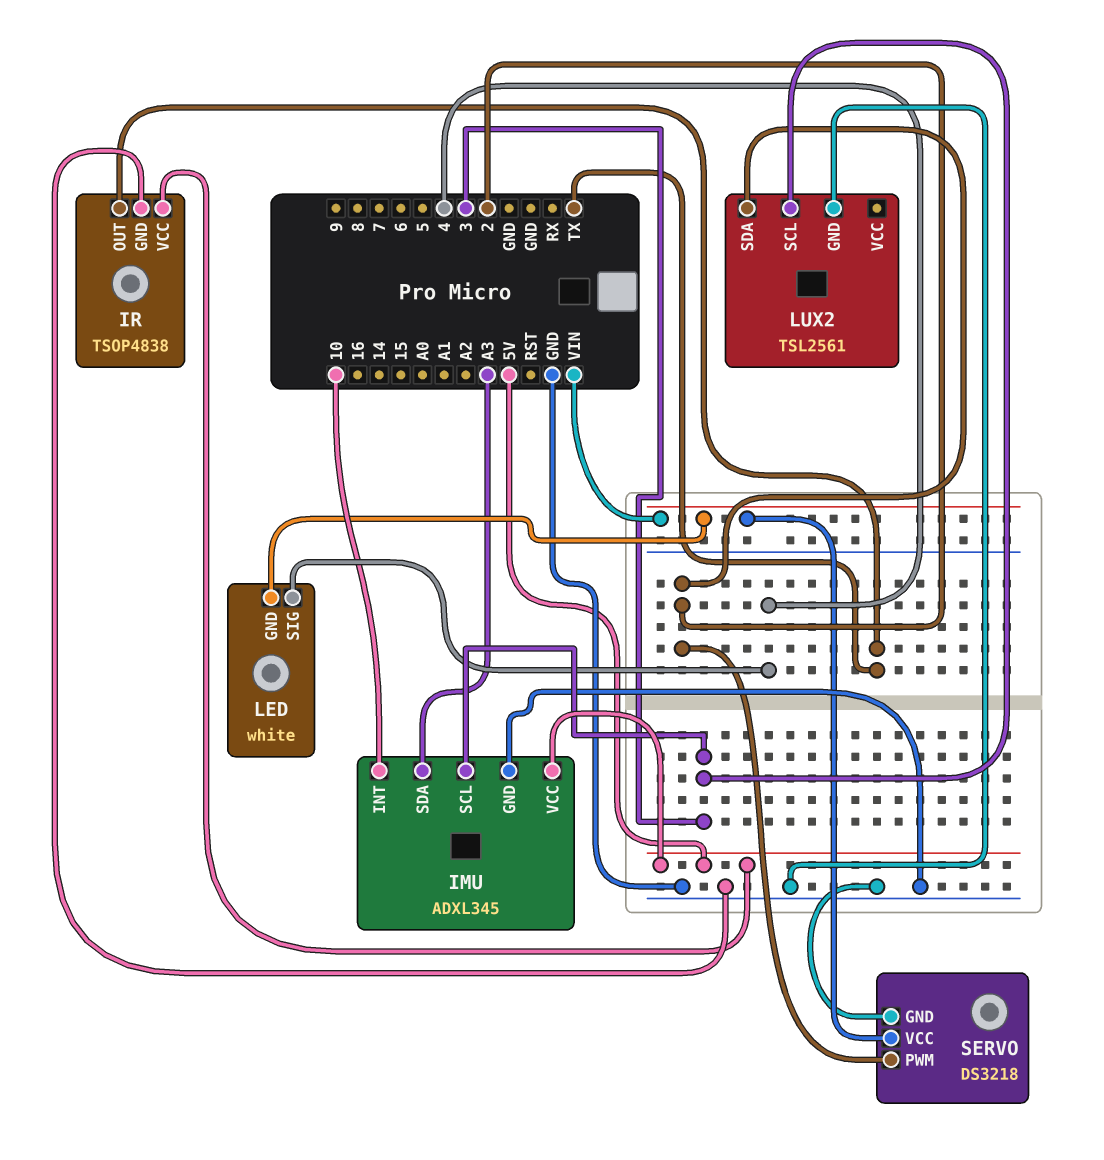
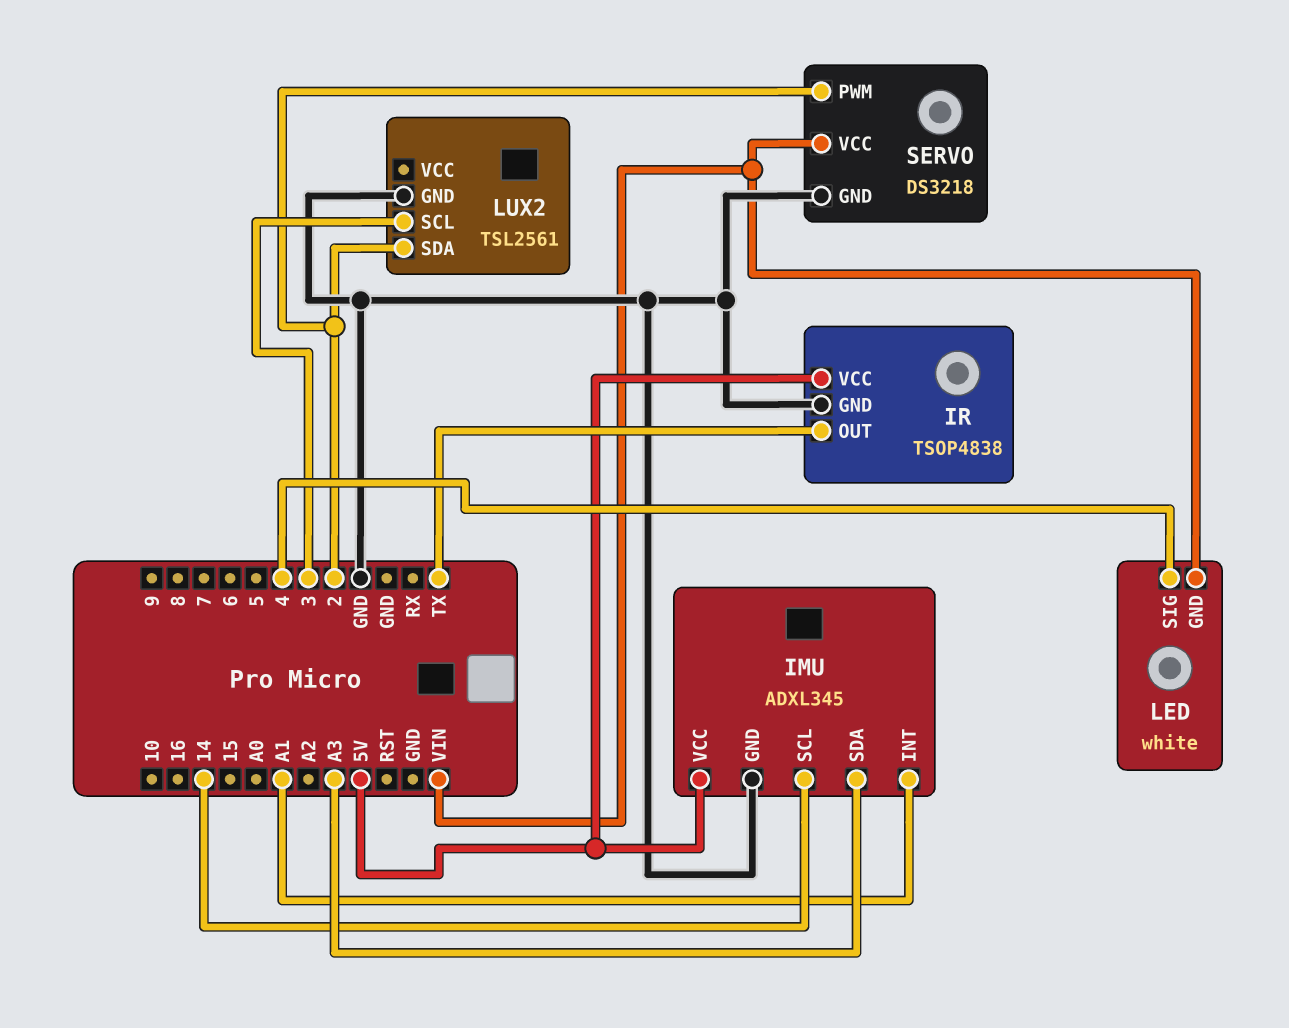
IMU pin INT: 10 -> A1
IMU pin SCL: 3 -> 14

